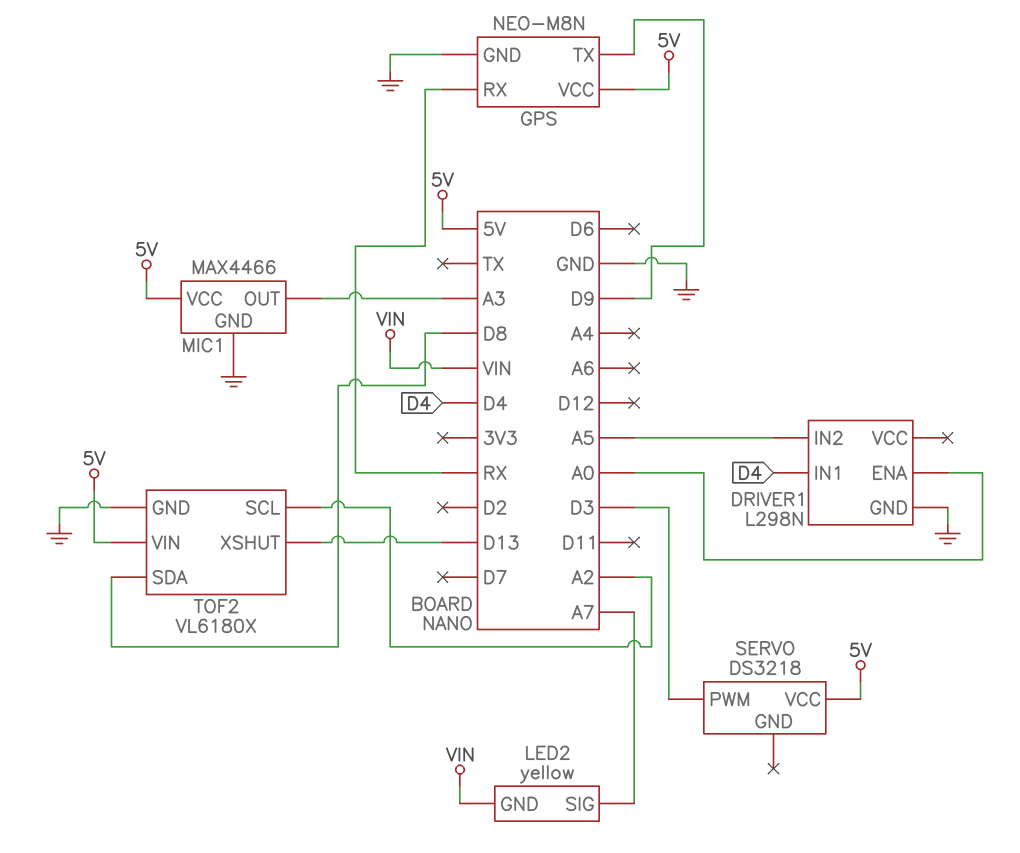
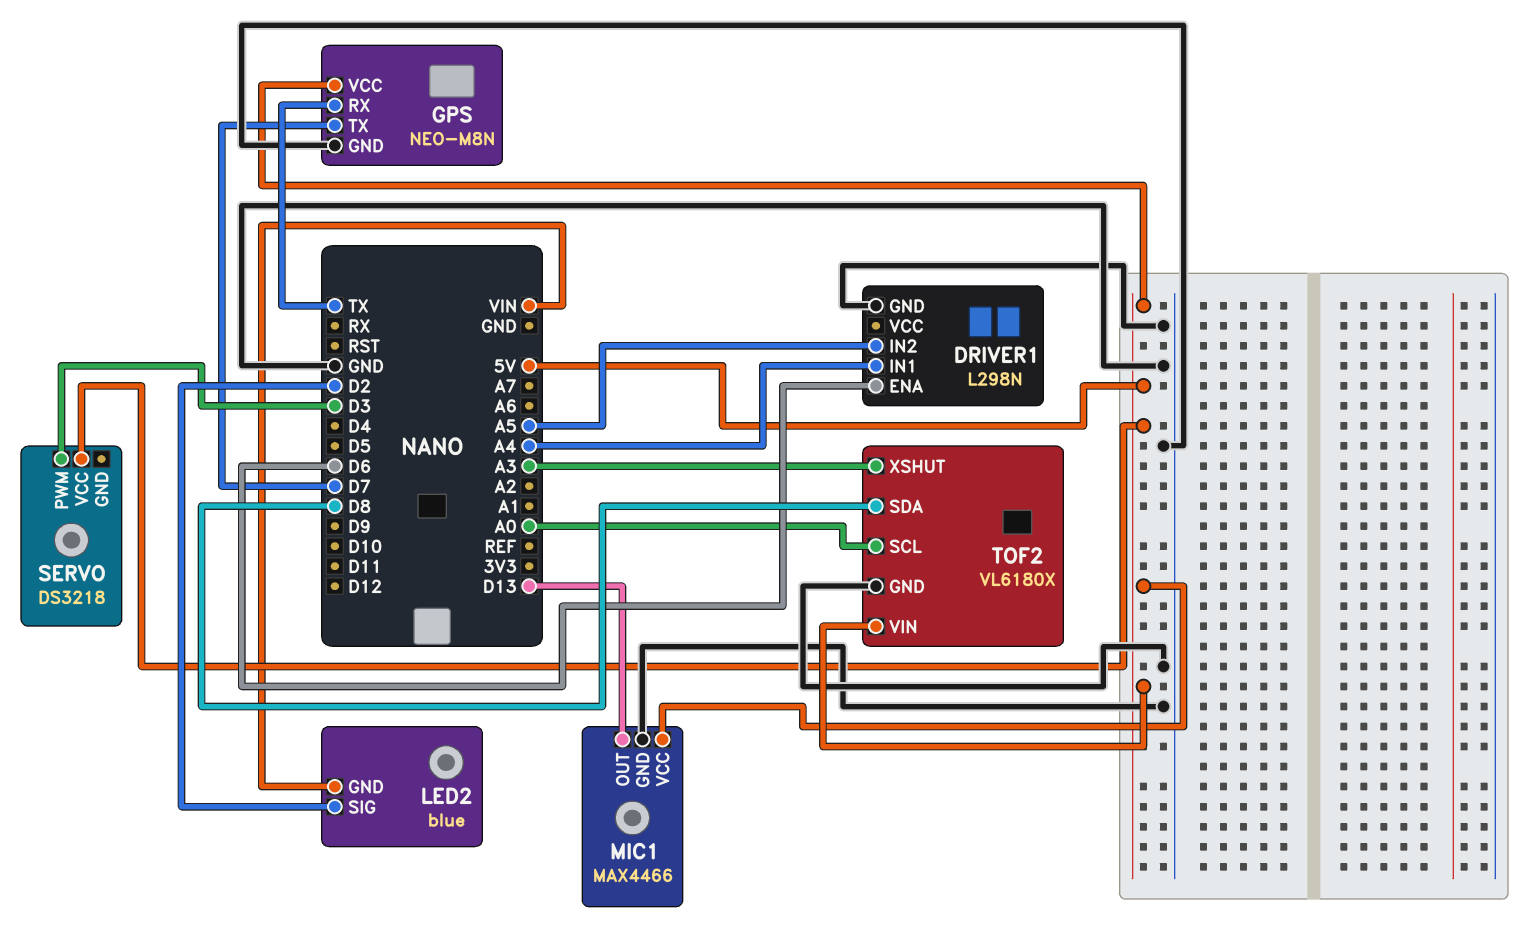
DRIVER1 pin ENA: A0 -> D6
DRIVER1 pin IN1: D4 -> A4
GPS pin RX: RX -> TX
GPS pin TX: D9 -> D7
LED2: yellow -> blue
LED2 pin SIG: A7 -> D2
MIC1 pin OUT: A3 -> D13
TOF2 pin SCL: A2 -> A0
TOF2 pin XSHUT: D13 -> A3

